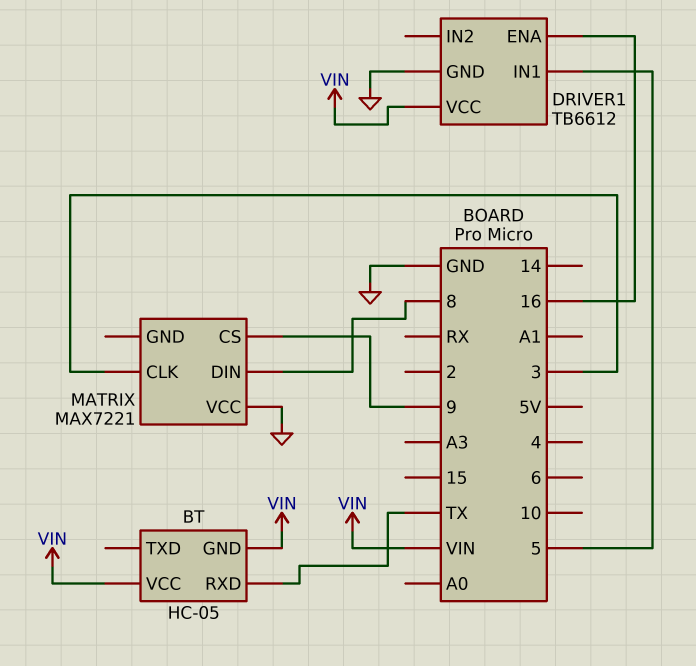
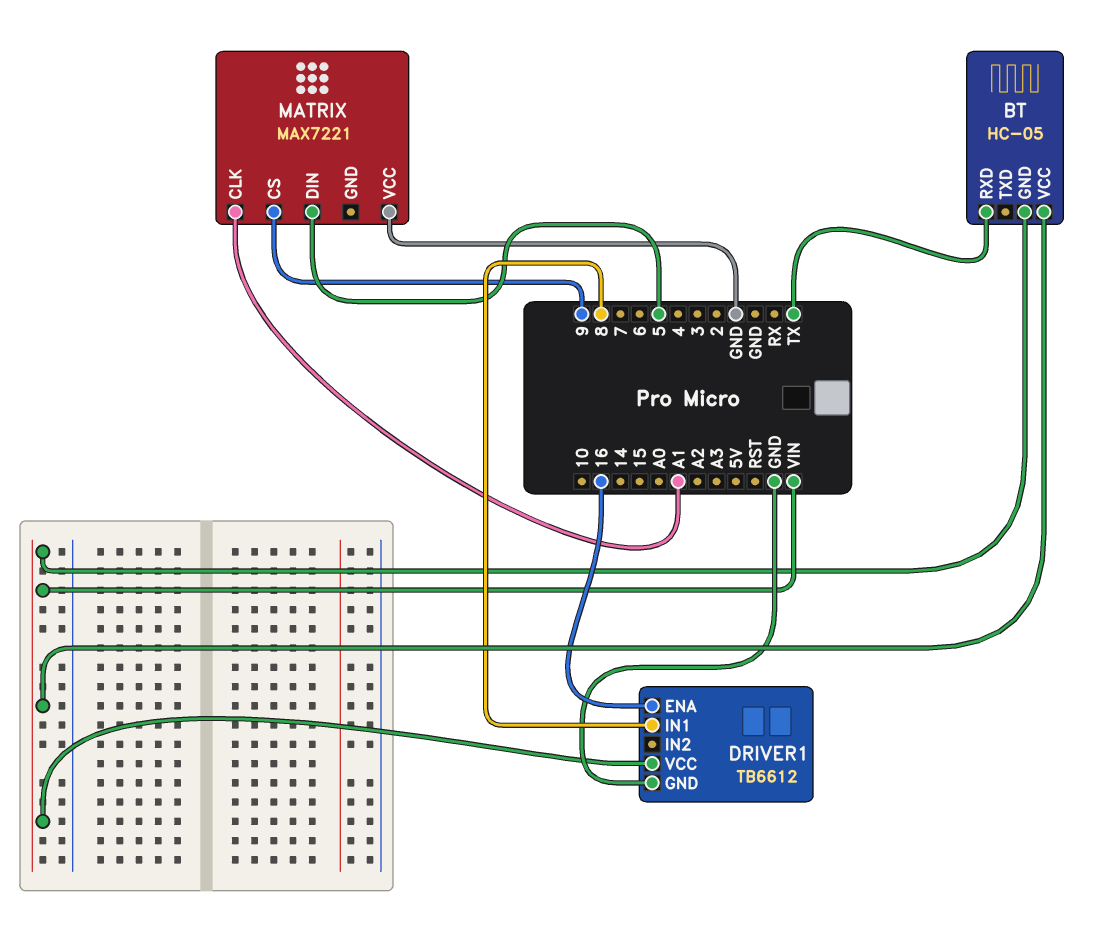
DRIVER1 pin IN1: 5 -> 8
MATRIX pin CLK: 3 -> A1
MATRIX pin DIN: 8 -> 5

